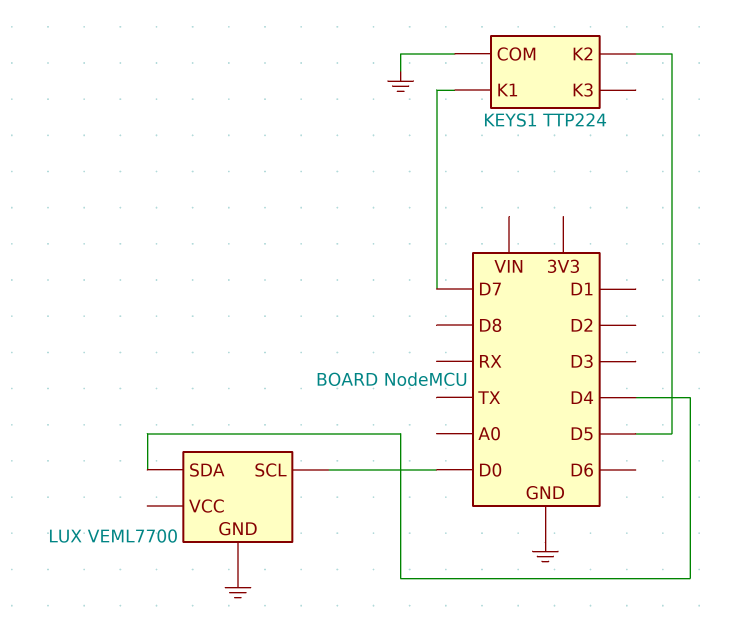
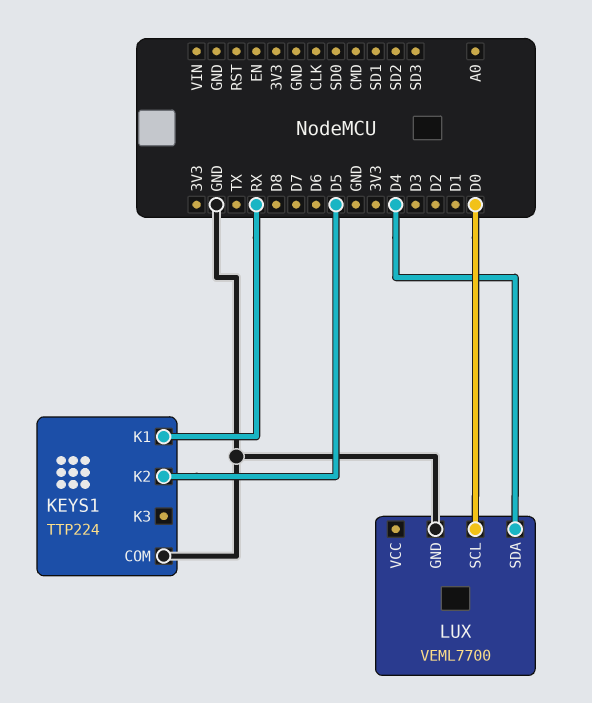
KEYS1 pin K1: D7 -> RX

